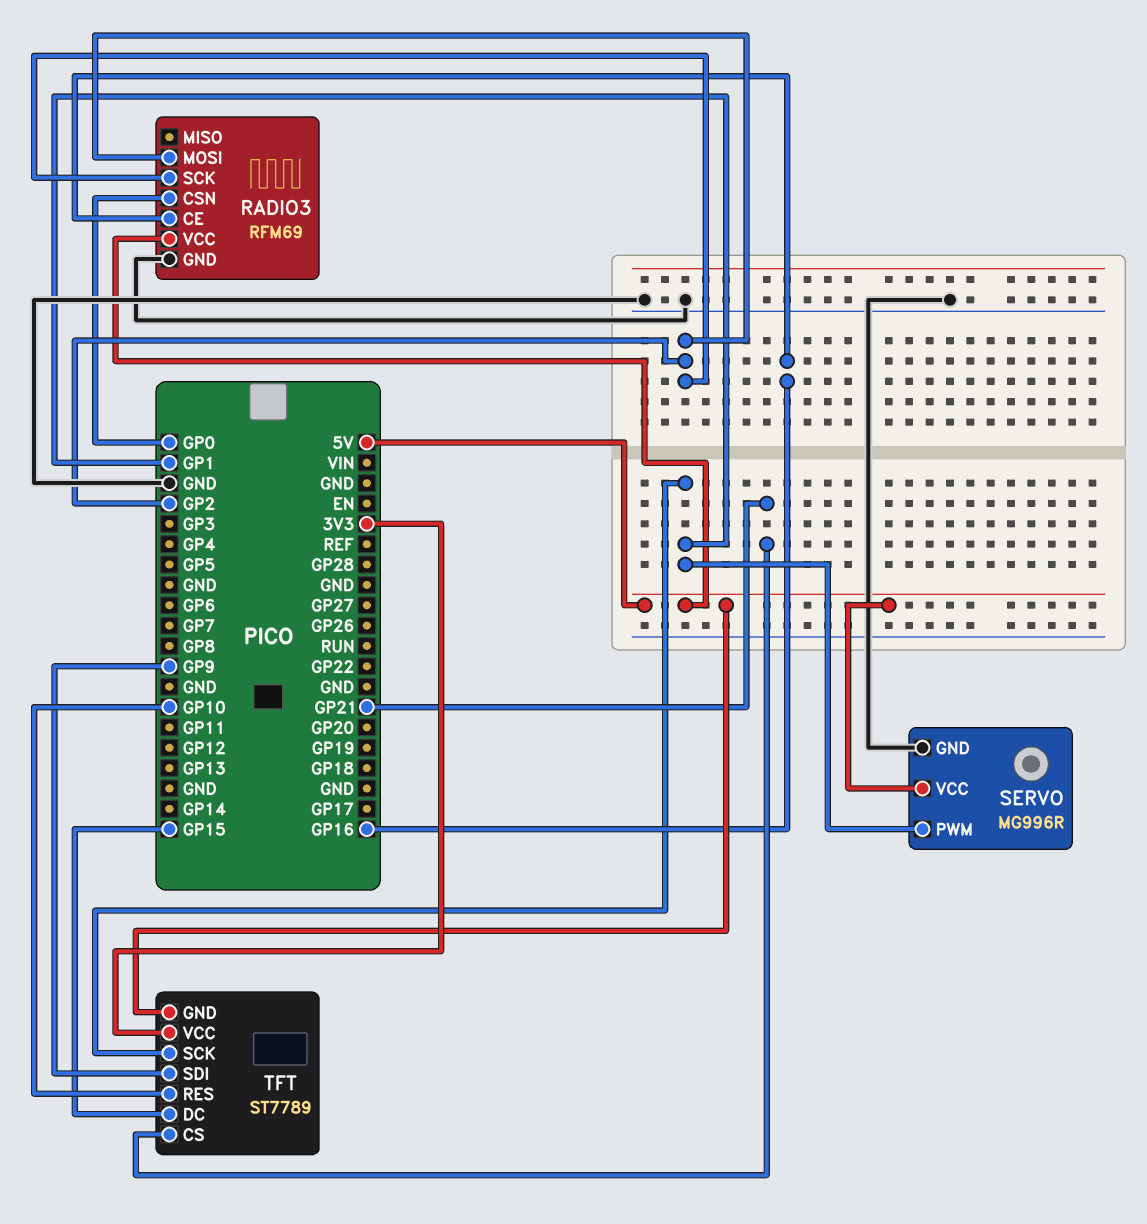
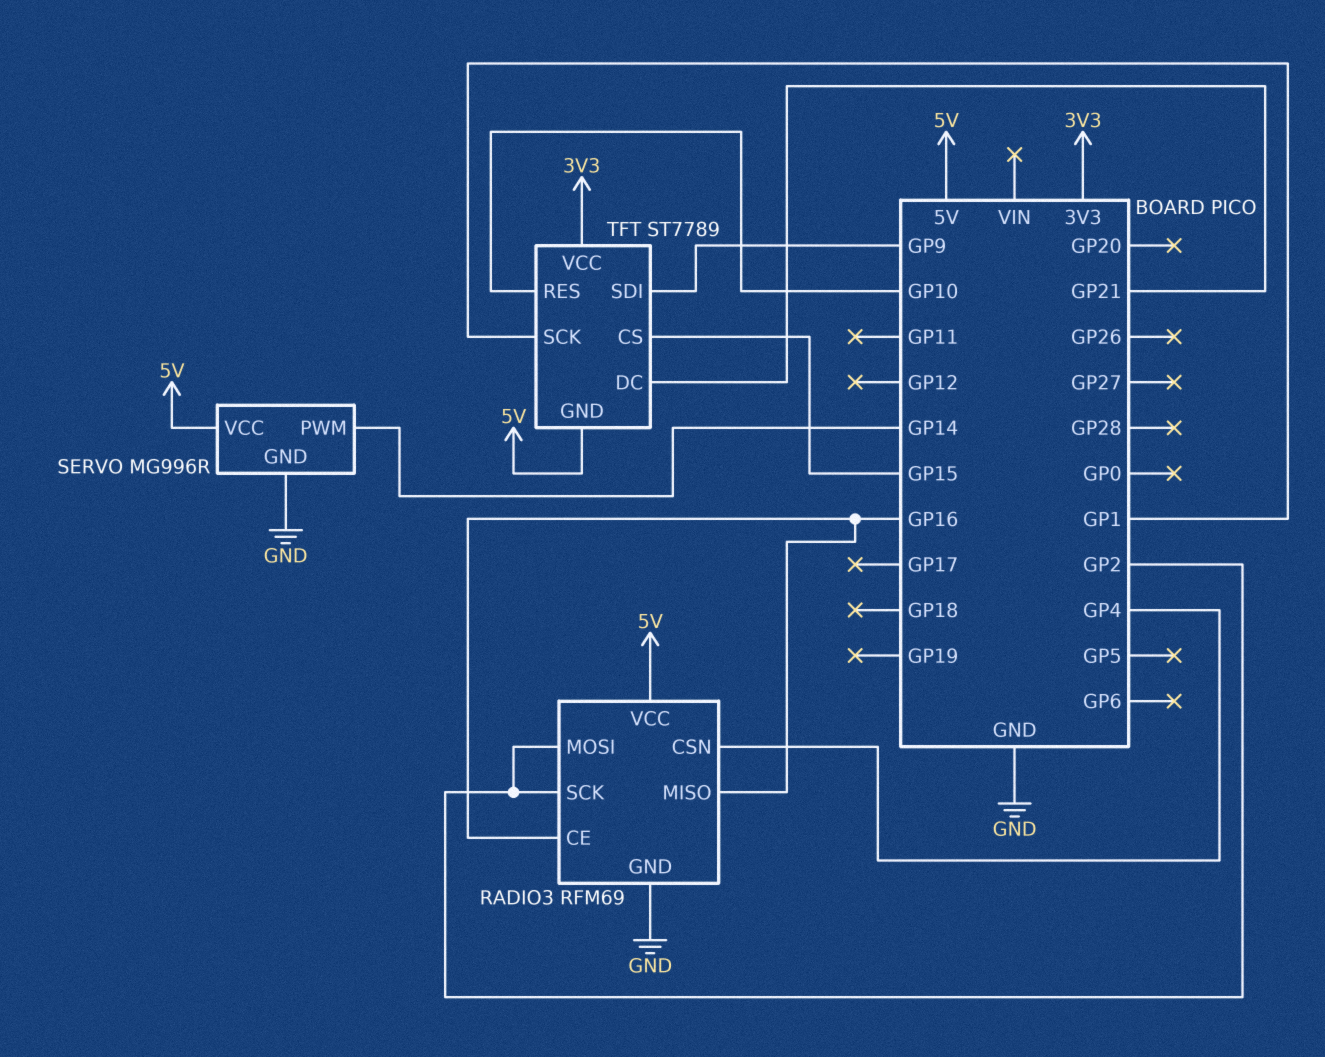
RADIO3 pin CSN: GP0 -> GP4
RADIO3 pin MISO: none -> GP16
SERVO pin PWM: GP1 -> GP14
TFT pin CS: GP21 -> GP15
TFT pin DC: GP15 -> GP21

